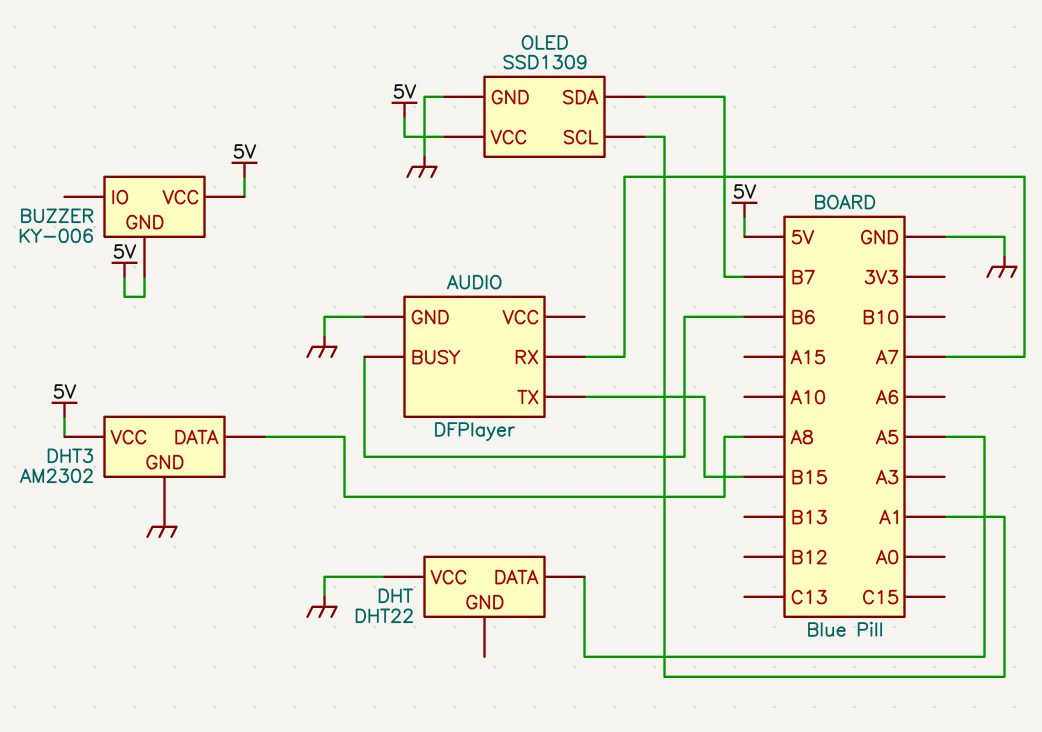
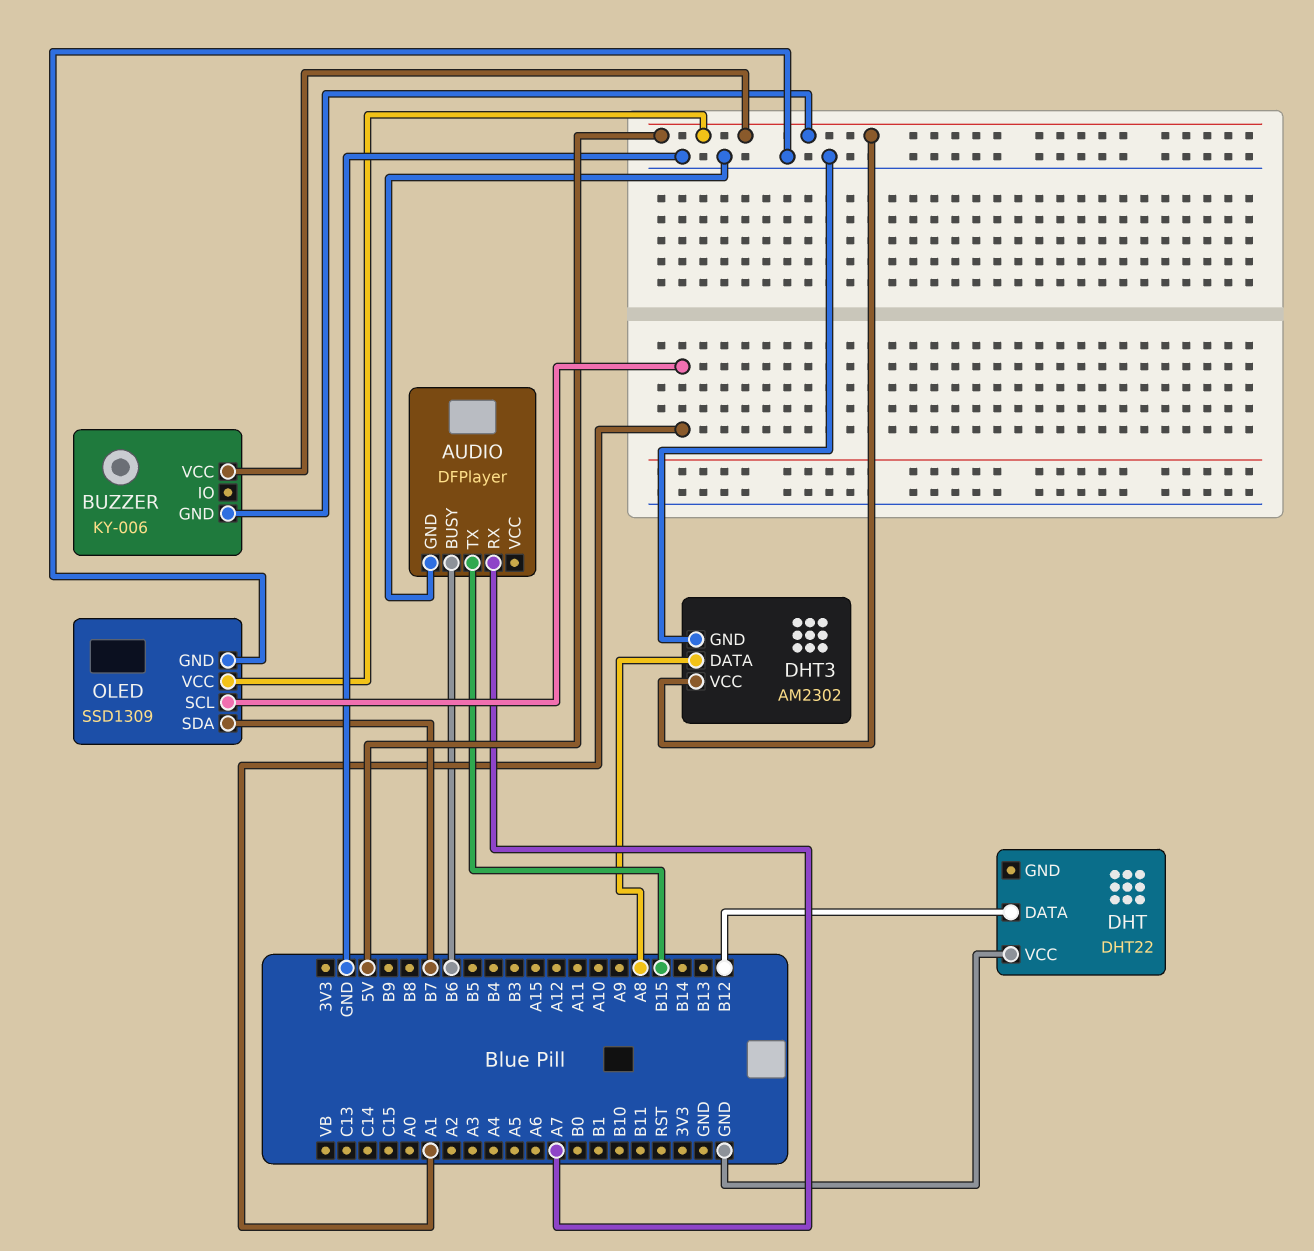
DHT pin DATA: A5 -> B12

